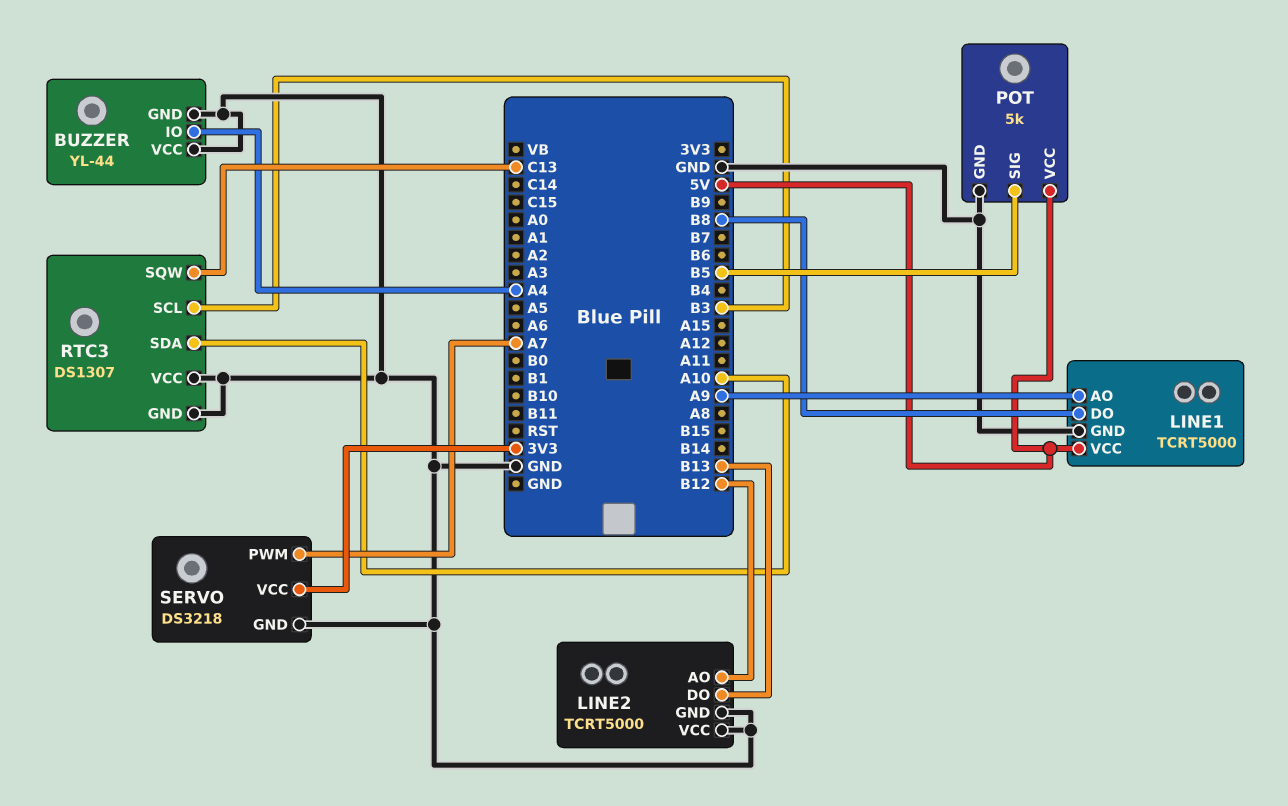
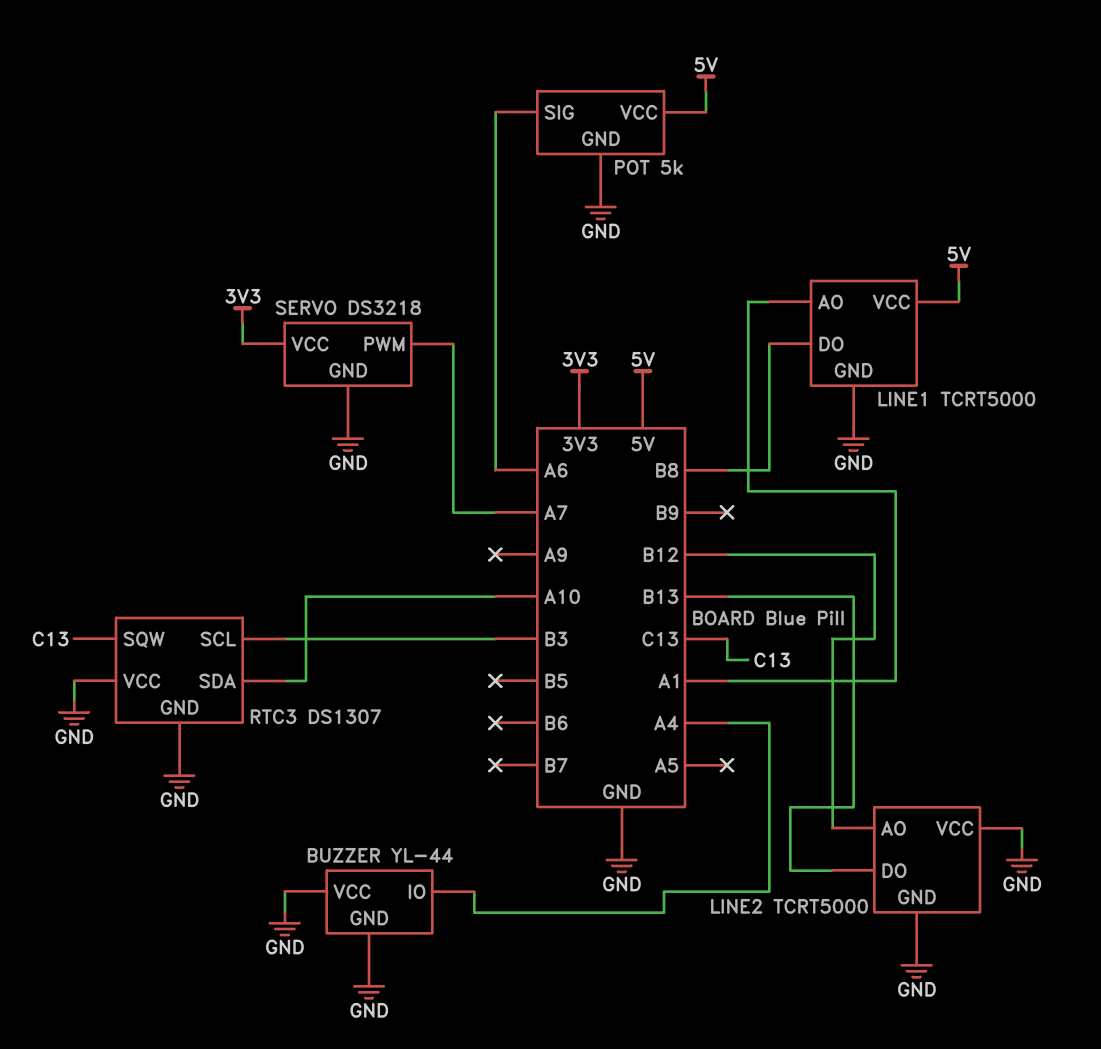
LINE1 pin AO: A9 -> A1
POT pin SIG: B5 -> A6

